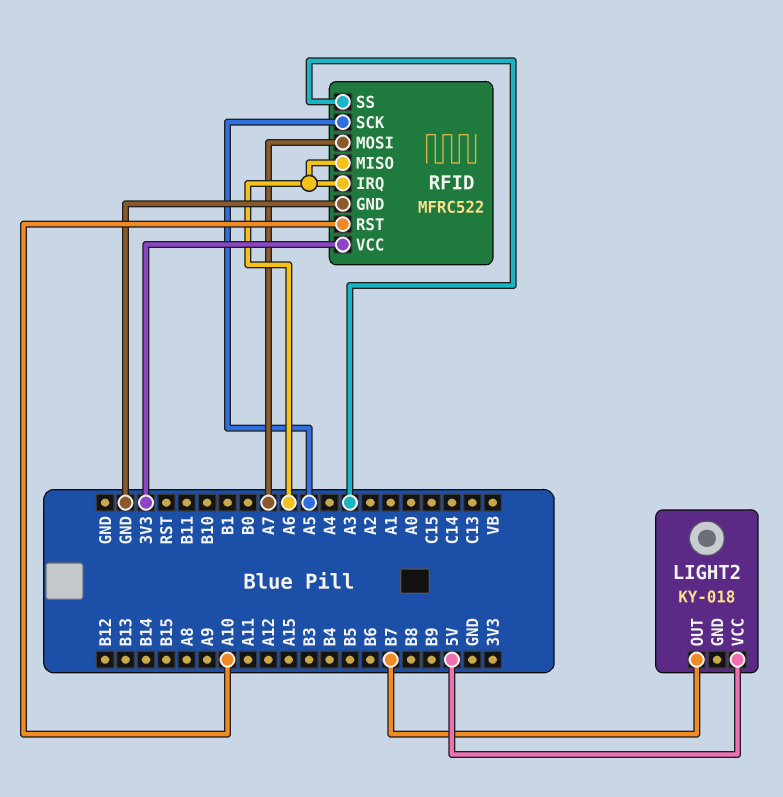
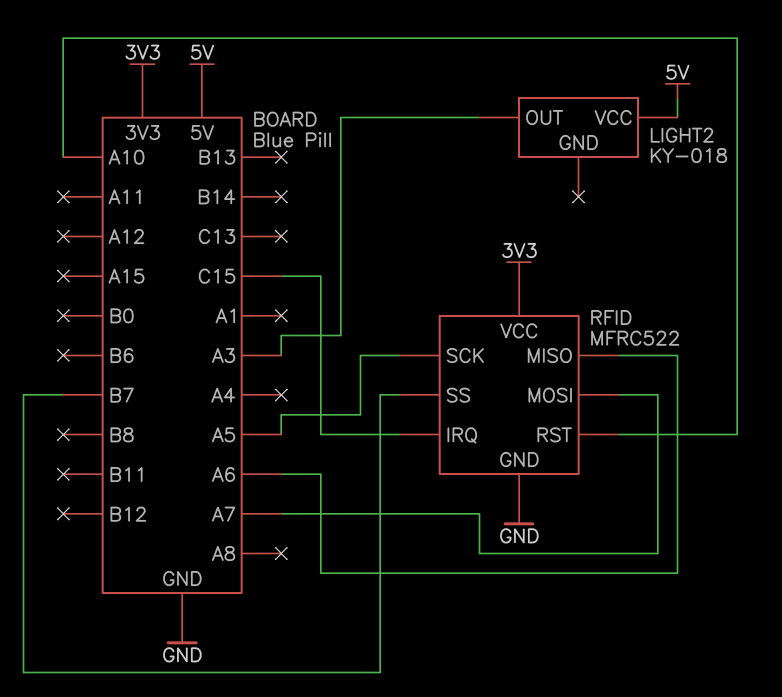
LIGHT2 pin OUT: B7 -> A3
RFID pin IRQ: A6 -> C15
RFID pin SS: A3 -> B7

